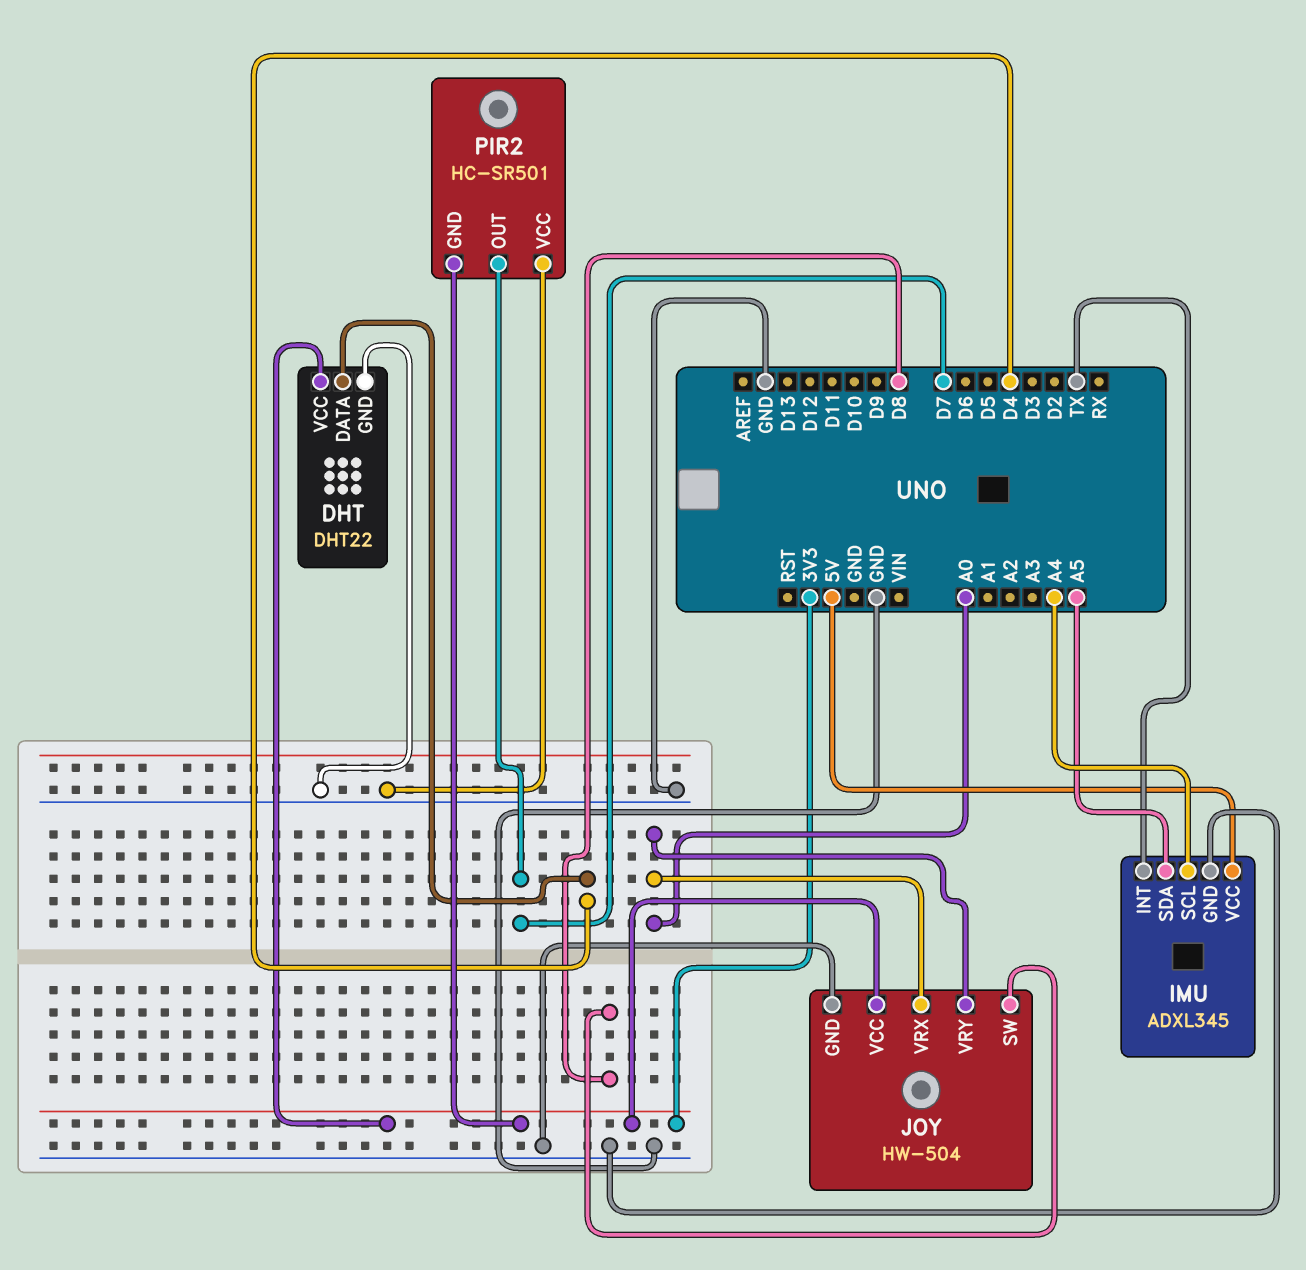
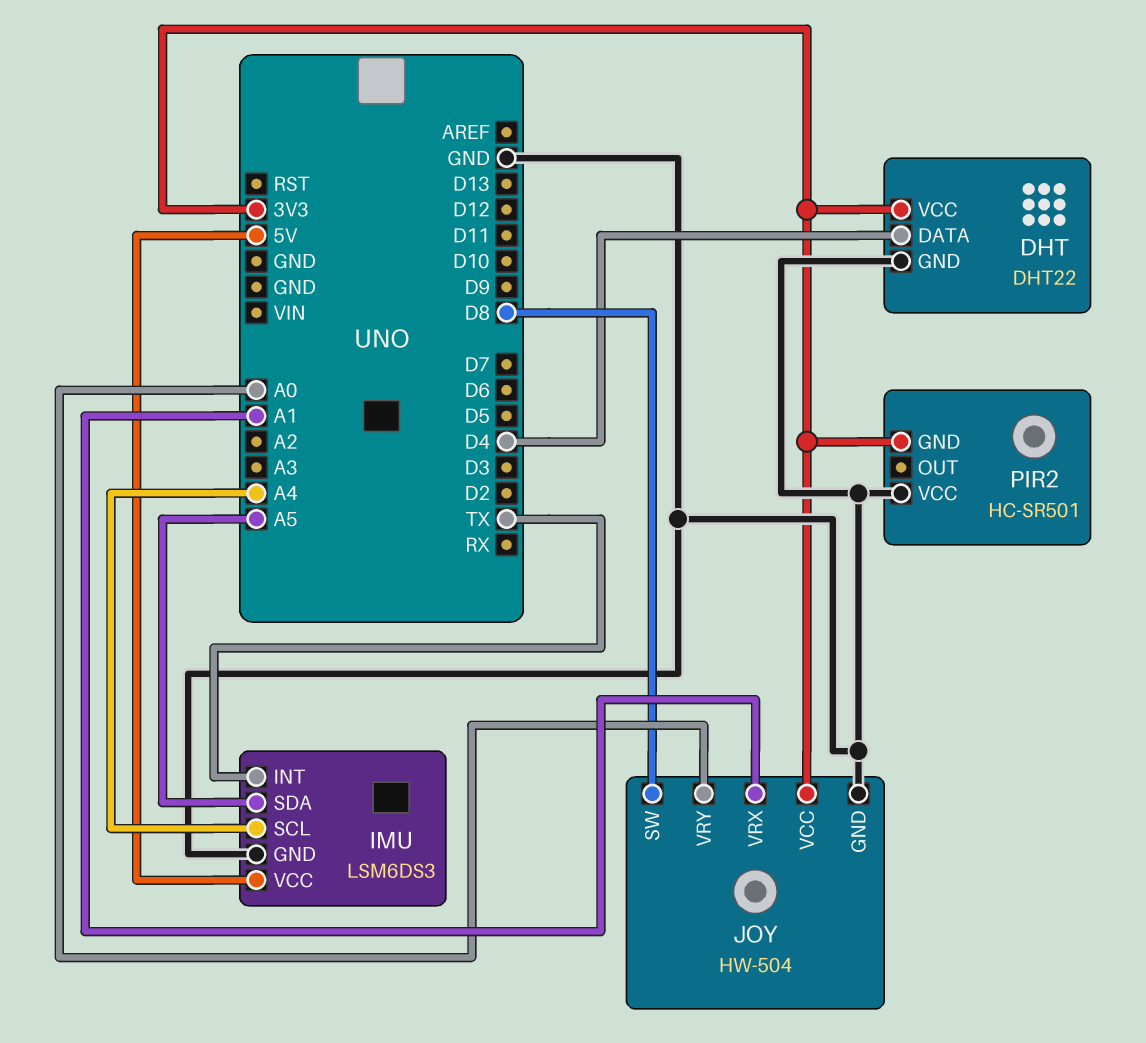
IMU: ADXL345 -> LSM6DS3
JOY pin VRX: A0 -> A1
PIR2 pin OUT: D7 -> none

